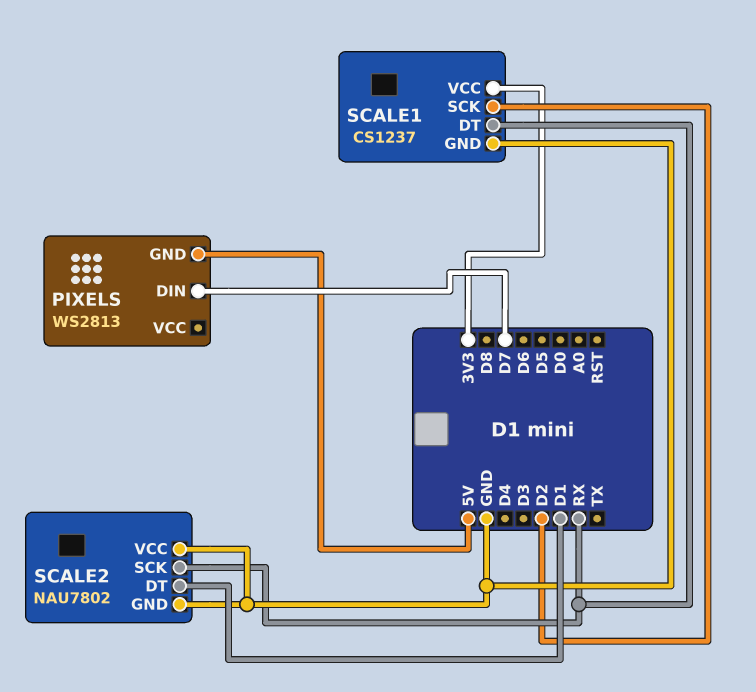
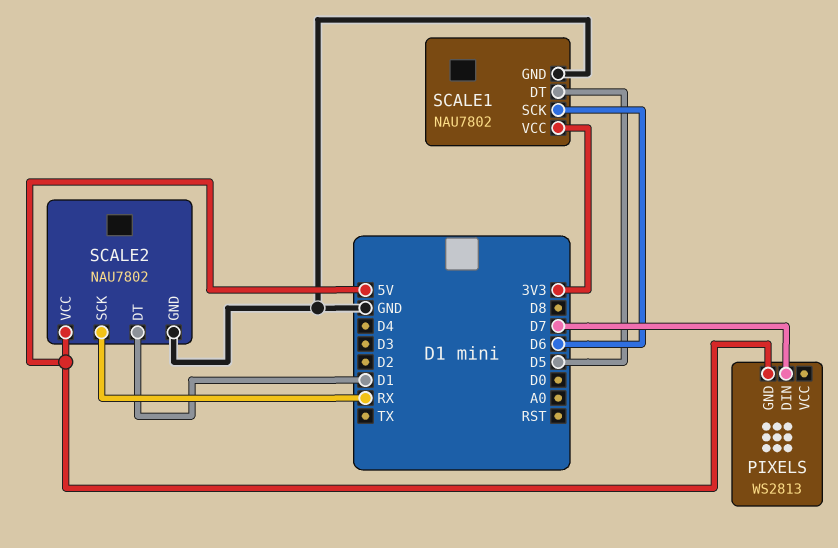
SCALE1: CS1237 -> NAU7802
SCALE1 pin DT: RX -> D5
SCALE1 pin SCK: D2 -> D6
SCALE2 pin VCC: GND -> 5V

